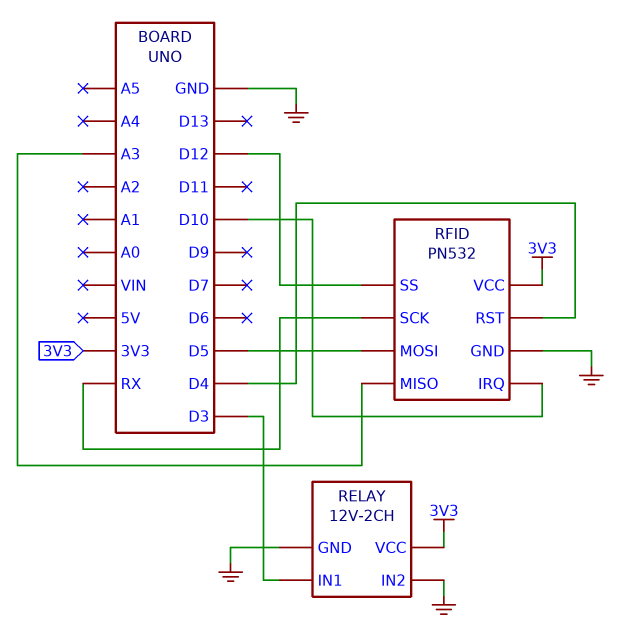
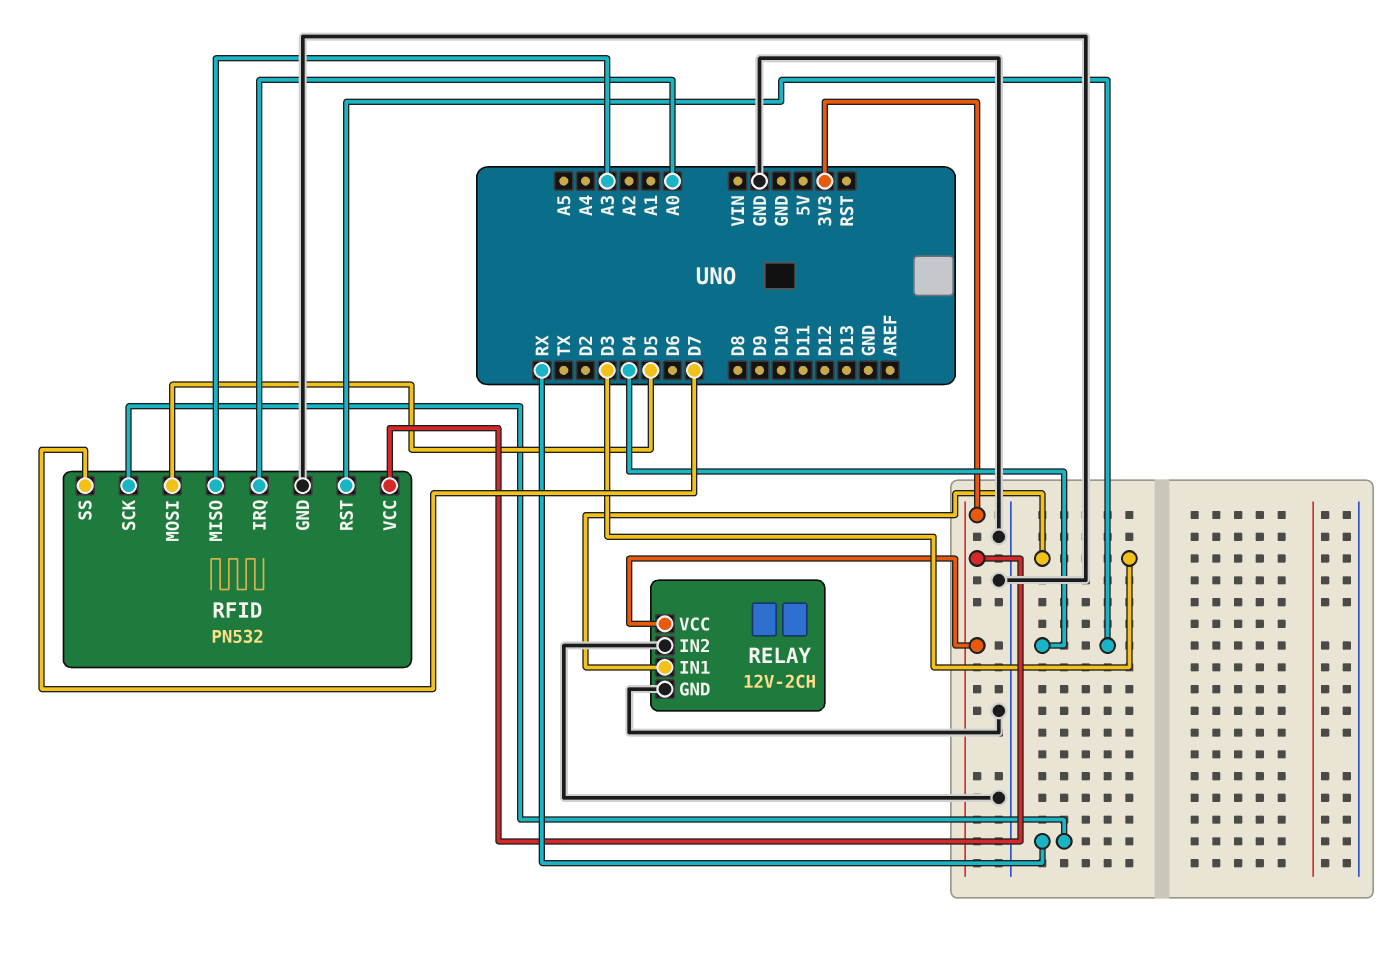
RFID pin IRQ: D10 -> A0
RFID pin SS: D12 -> D7

